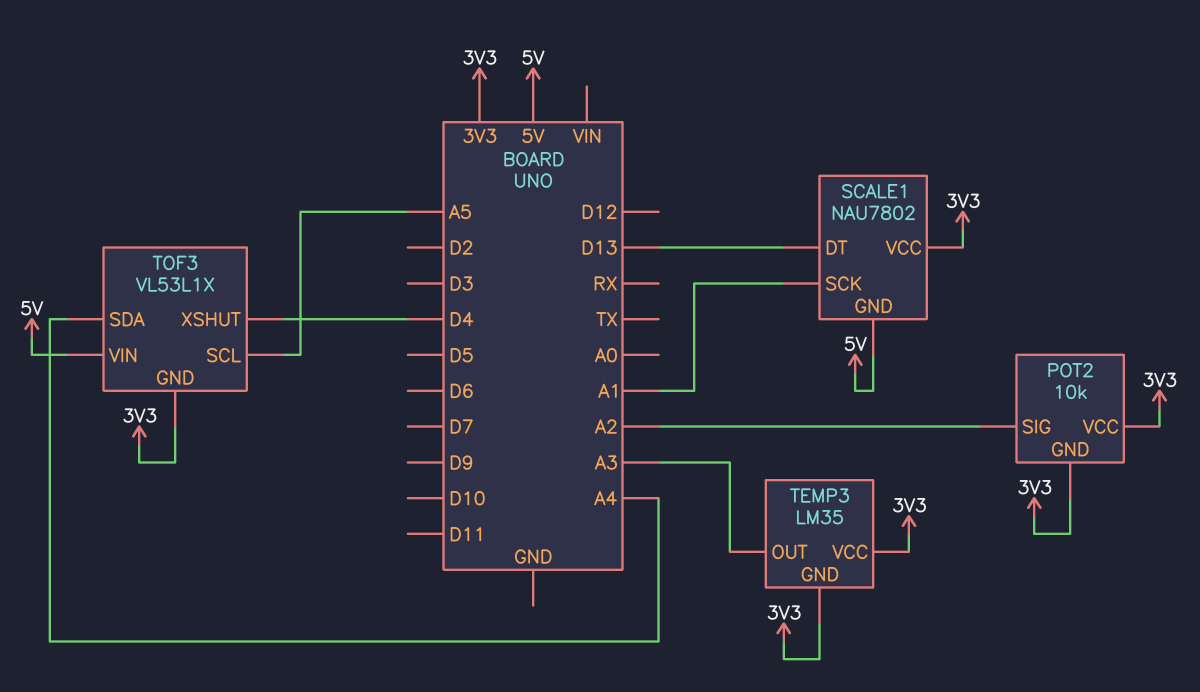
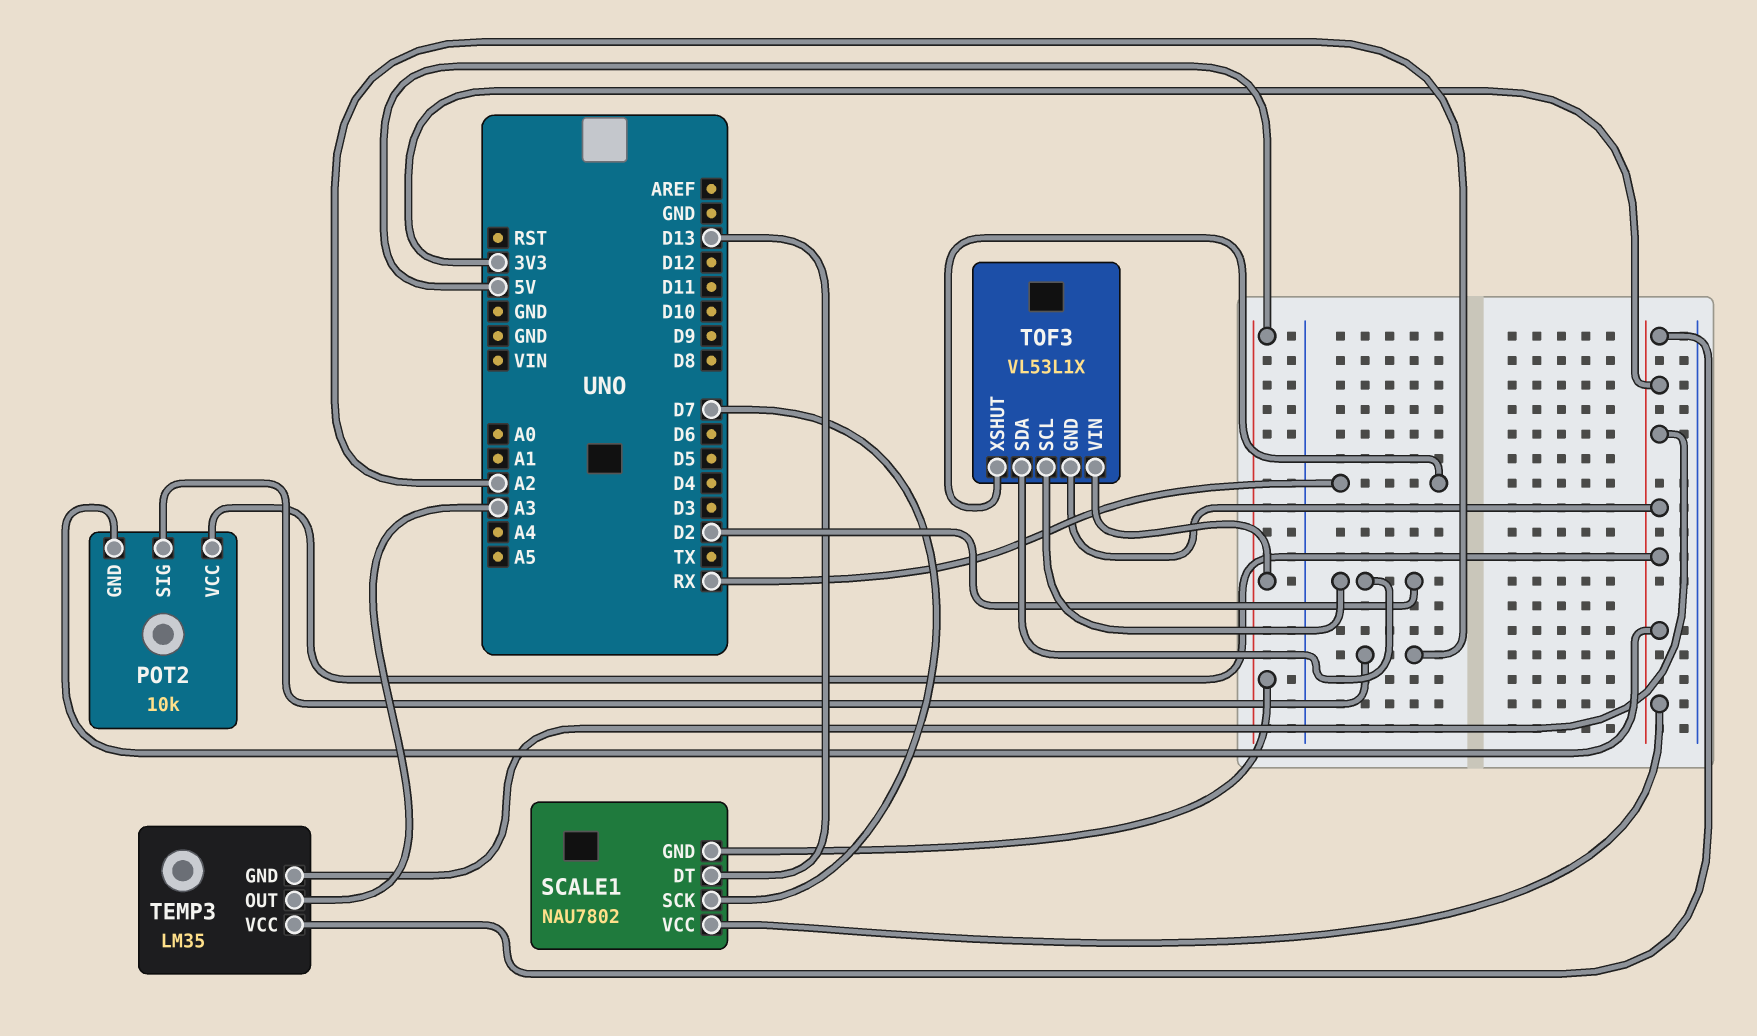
SCALE1 pin SCK: A1 -> D7
TOF3 pin SCL: A5 -> D2
TOF3 pin SDA: A4 -> D2
TOF3 pin XSHUT: D4 -> RX

